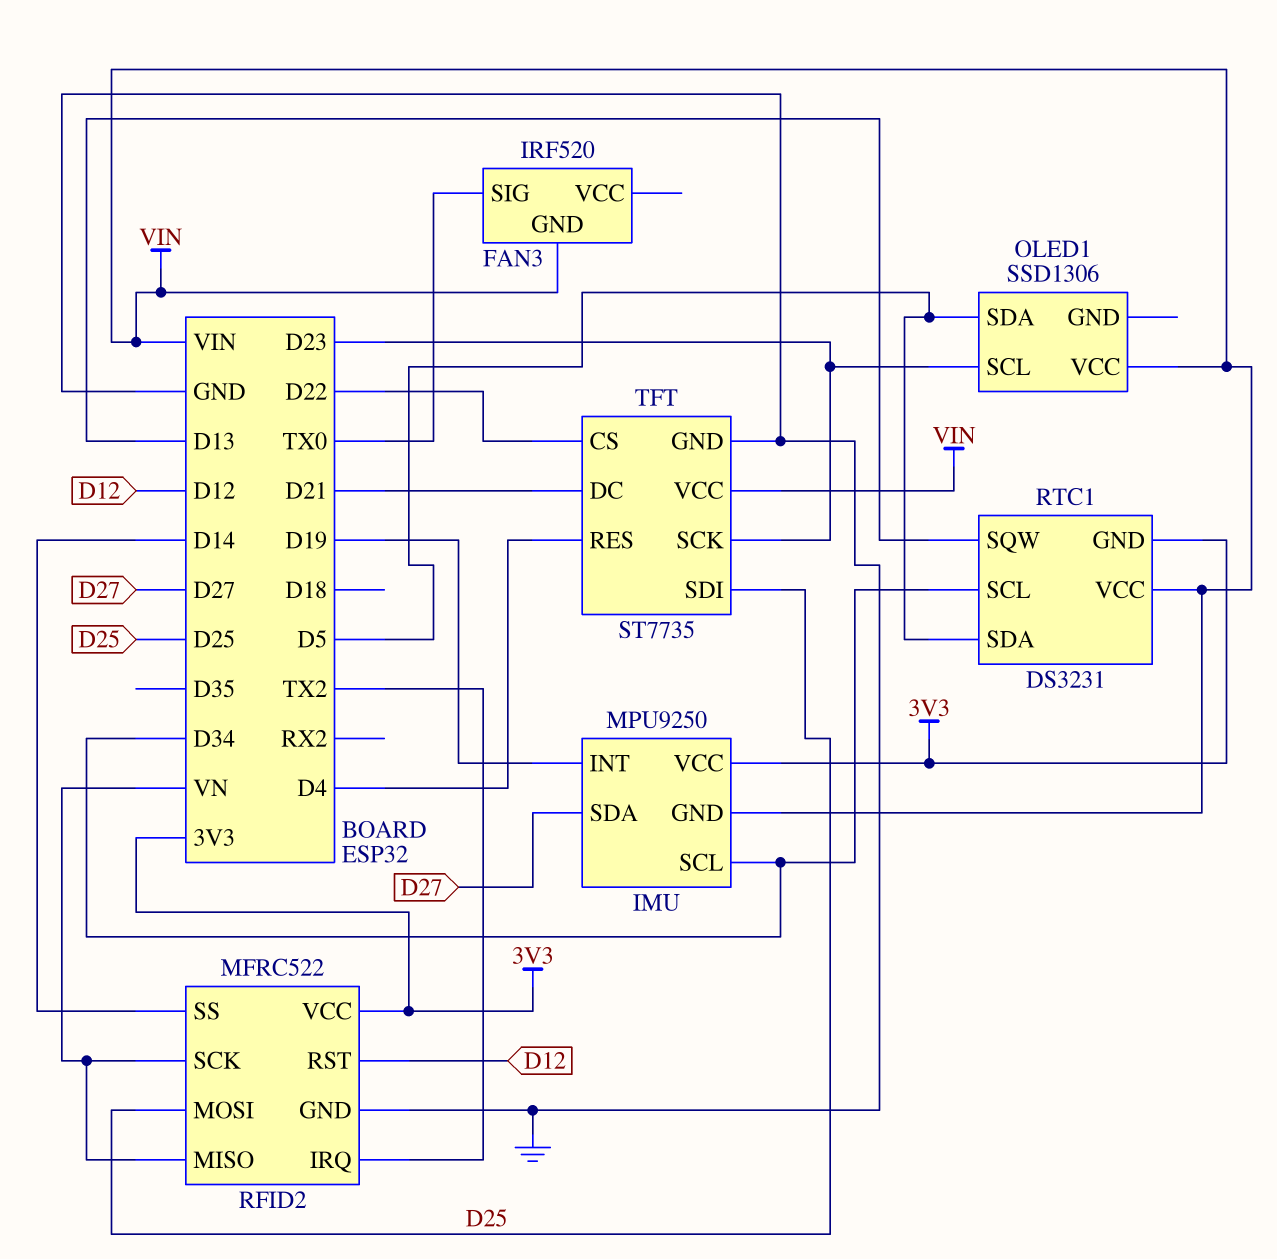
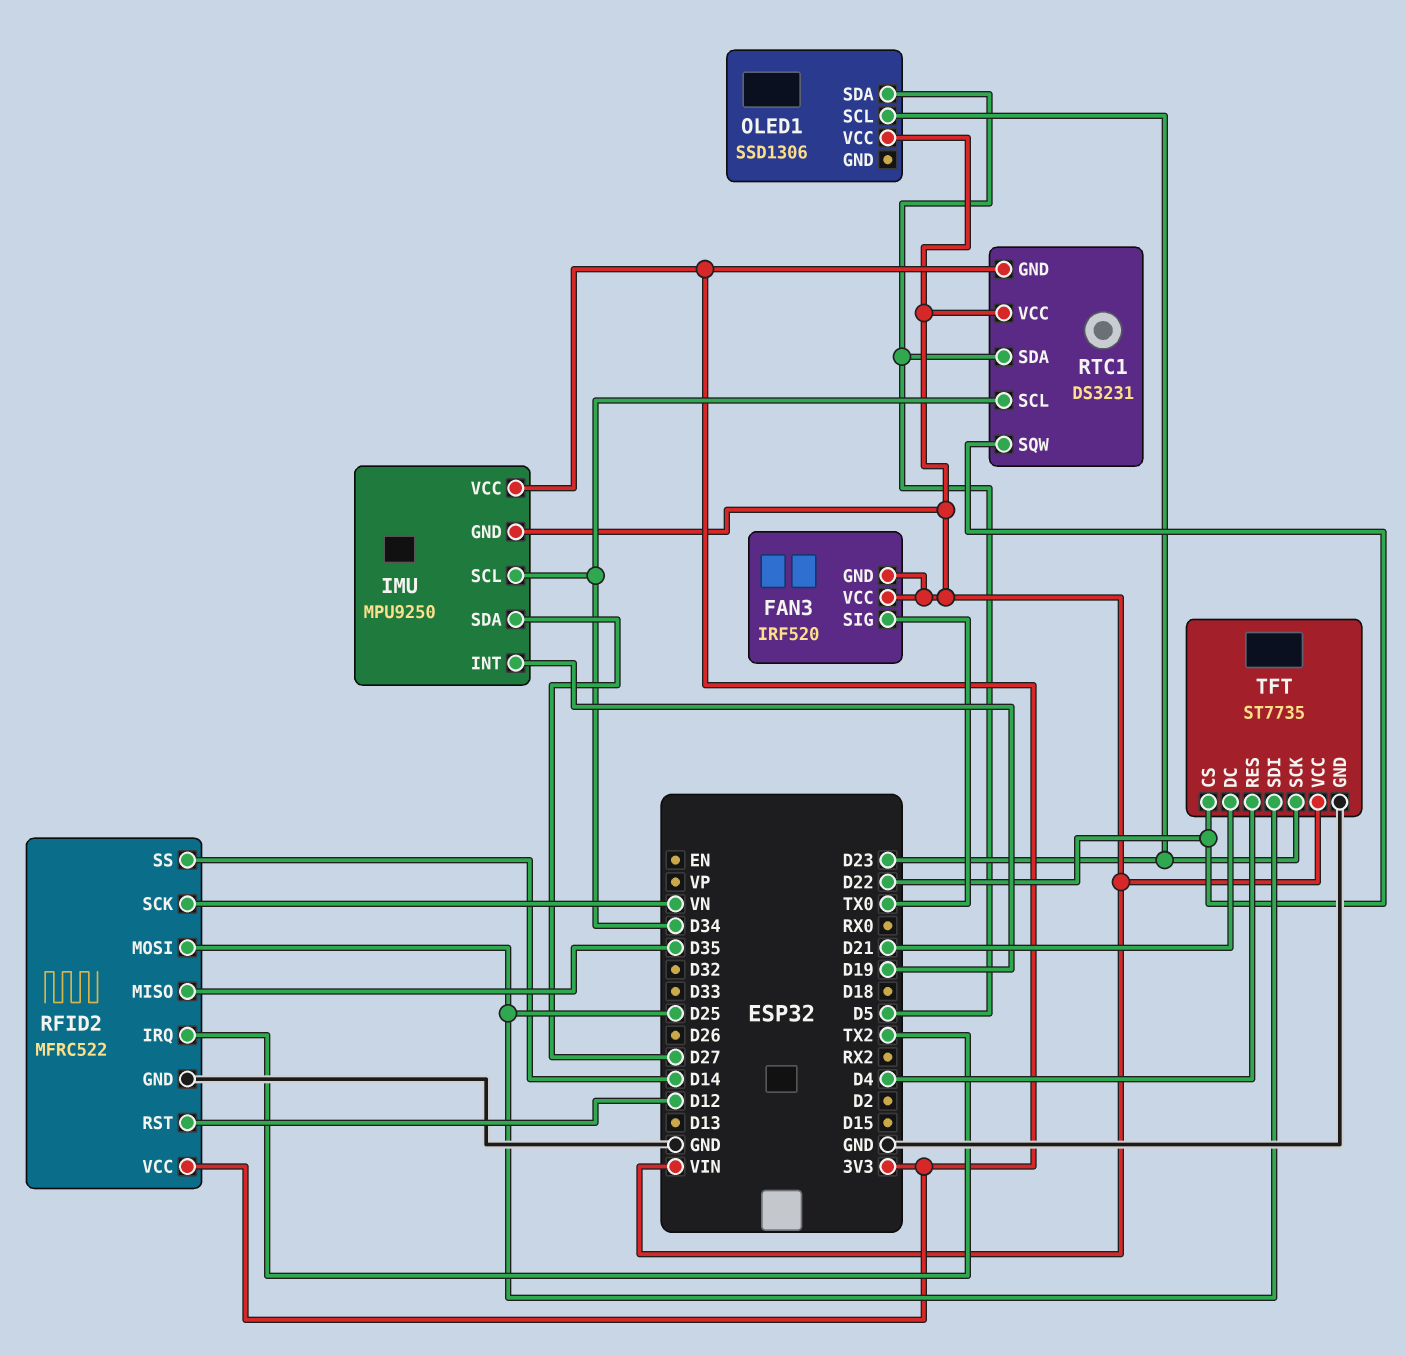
FAN3 pin VCC: none -> VIN
RFID2 pin MISO: VN -> D35
RTC1 pin SQW: D13 -> D22

